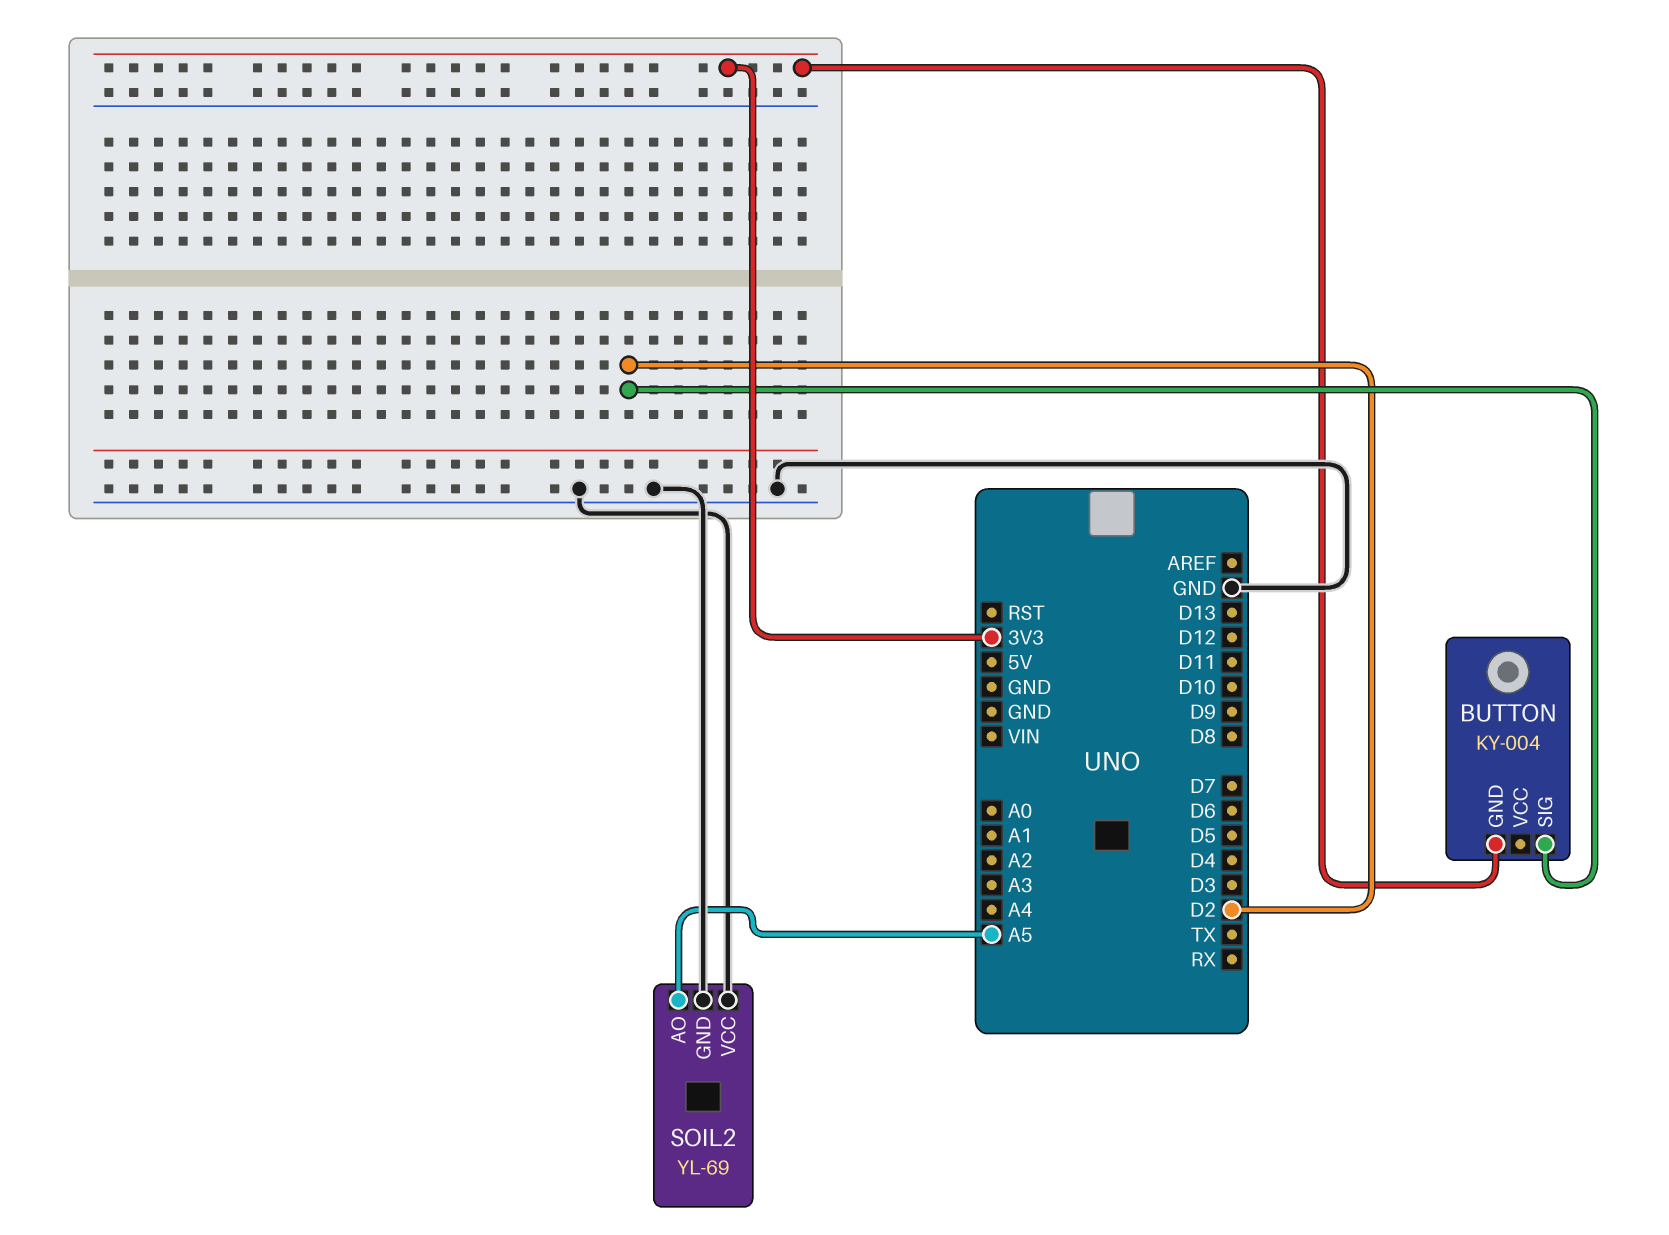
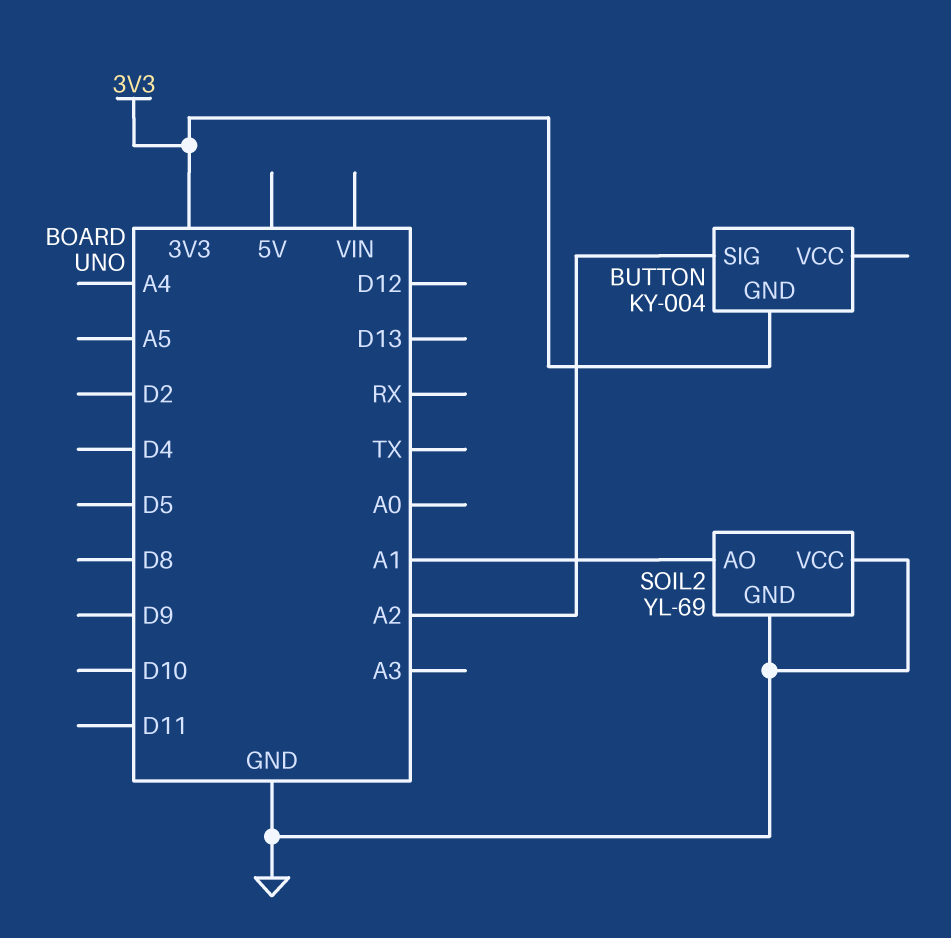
BUTTON pin SIG: D2 -> A2
SOIL2 pin AO: A5 -> A1

